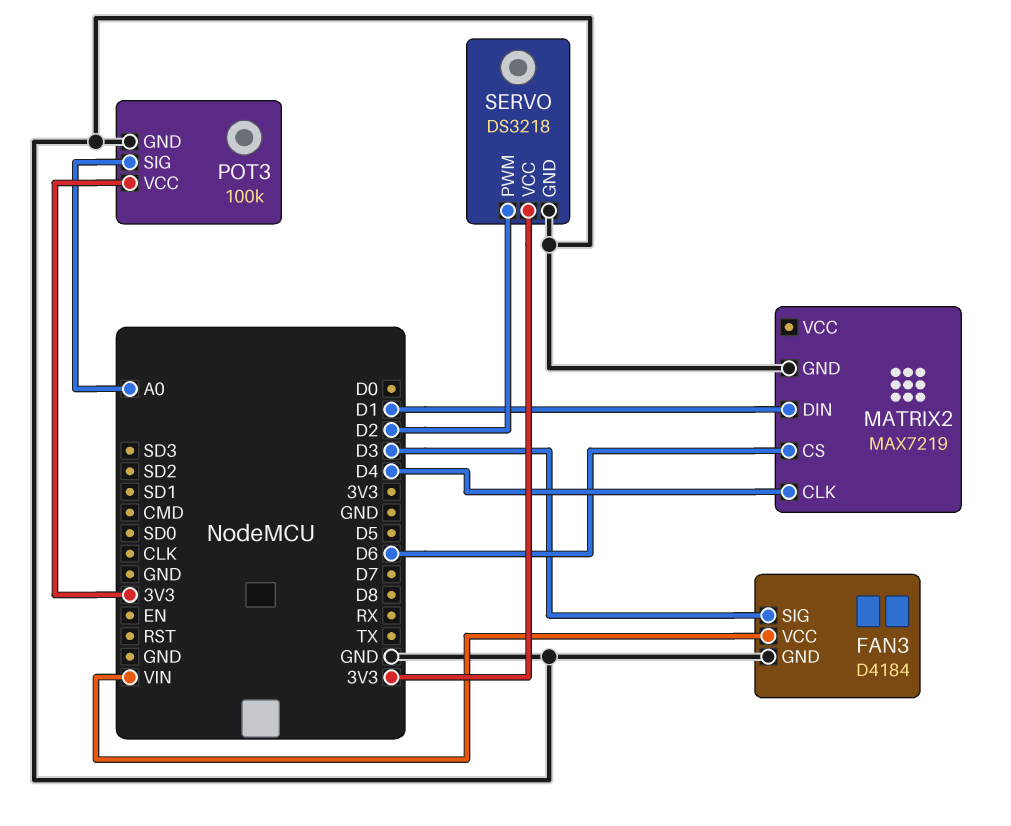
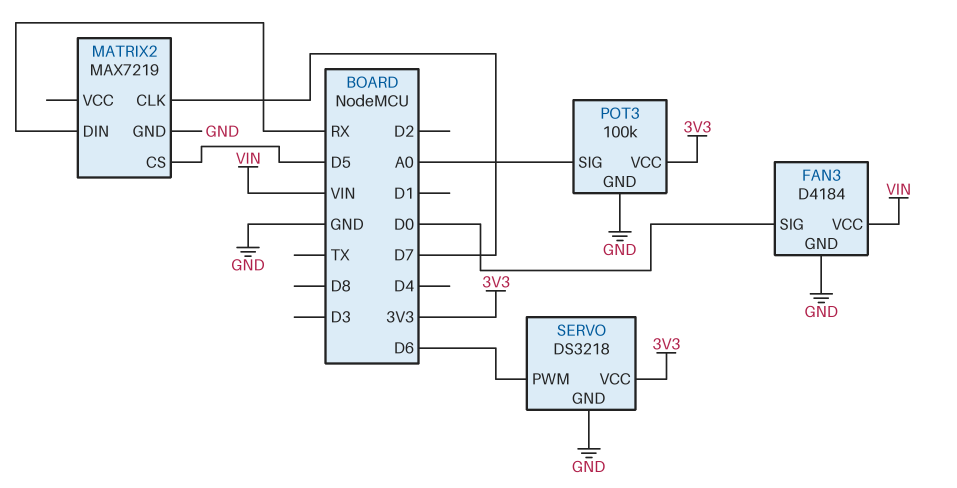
FAN3 pin SIG: D3 -> D0
MATRIX2 pin CLK: D4 -> D7
MATRIX2 pin CS: D6 -> D5
MATRIX2 pin DIN: D1 -> RX
SERVO pin PWM: D2 -> D6

